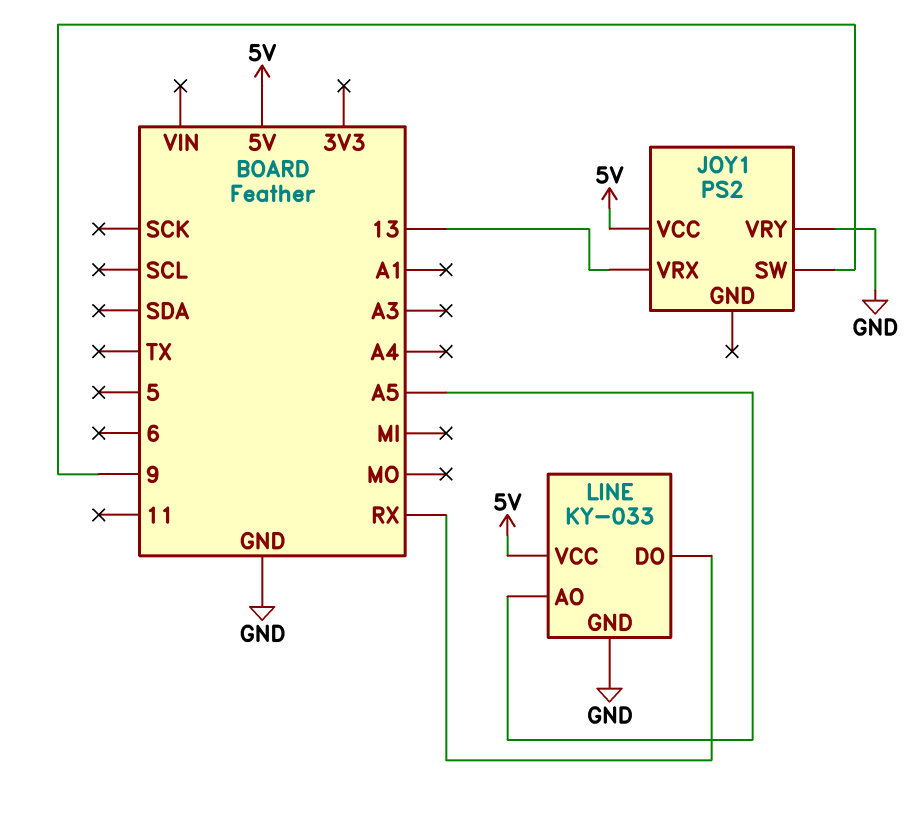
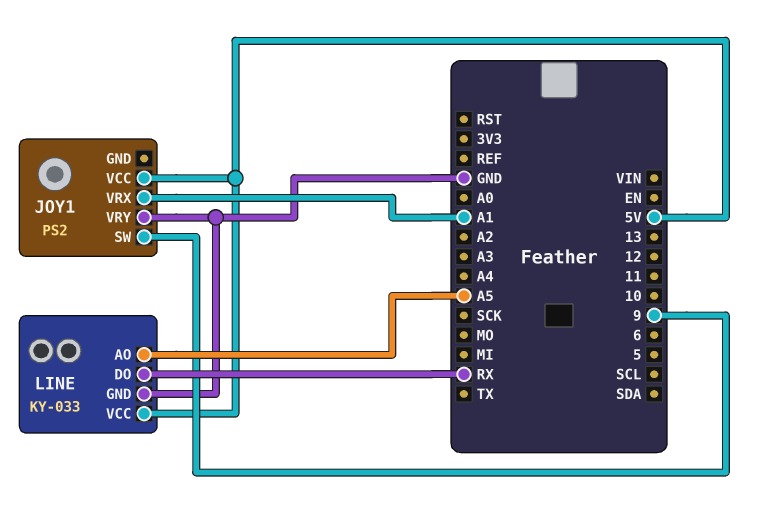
JOY1 pin VRX: 13 -> A1

